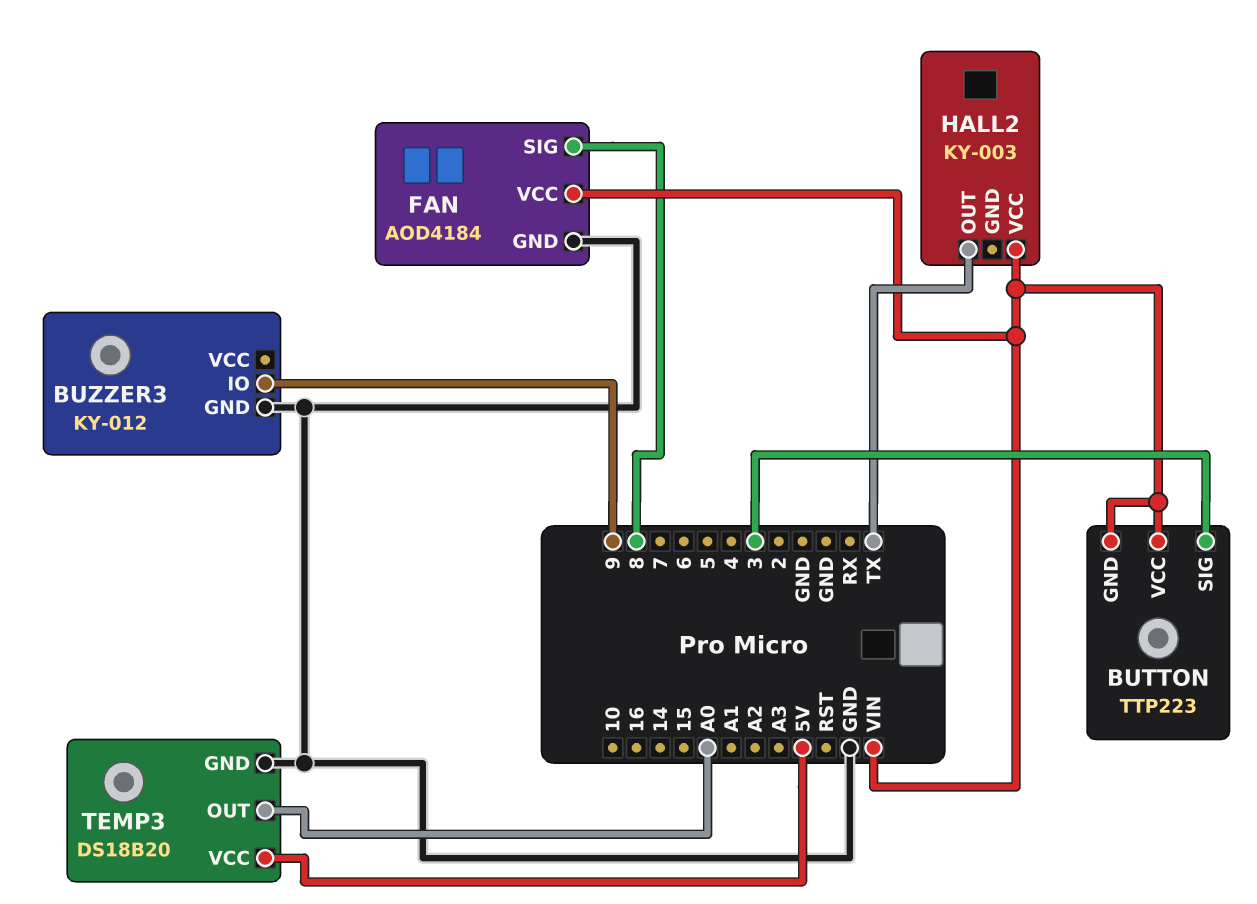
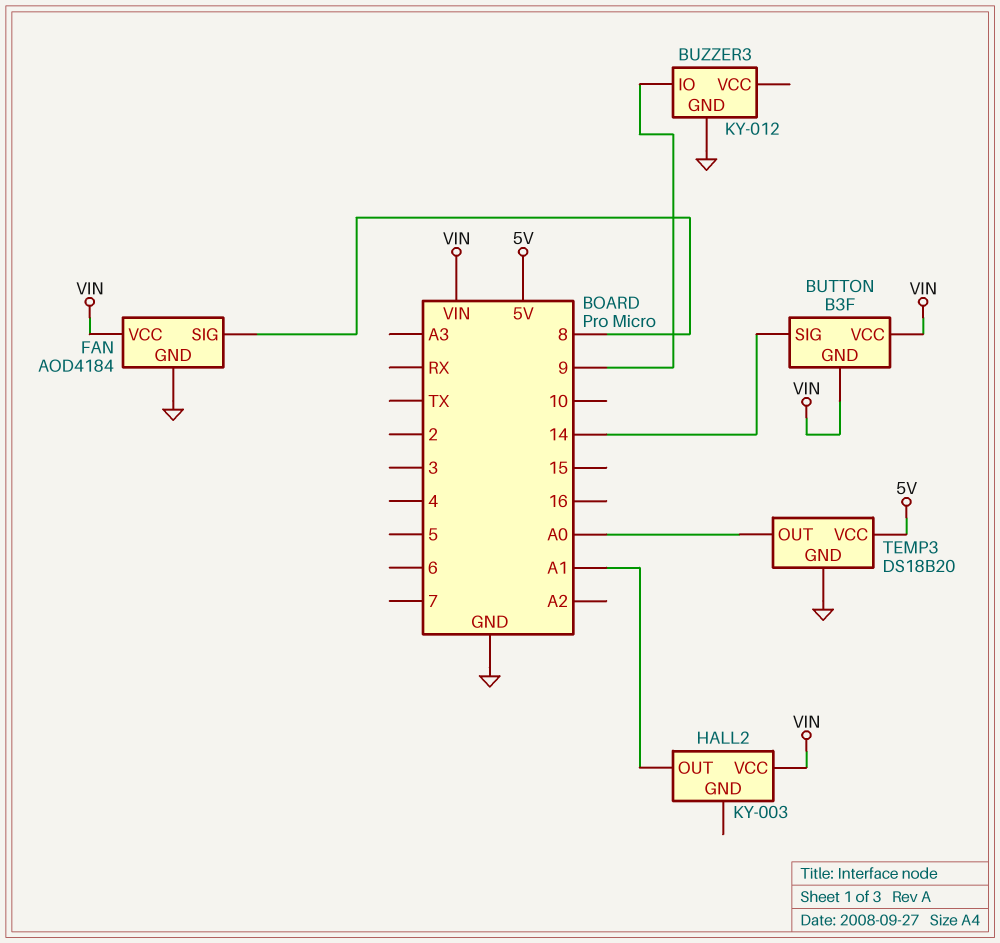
BUTTON: TTP223 -> B3F
BUTTON pin SIG: 3 -> 14
HALL2 pin OUT: TX -> A1

